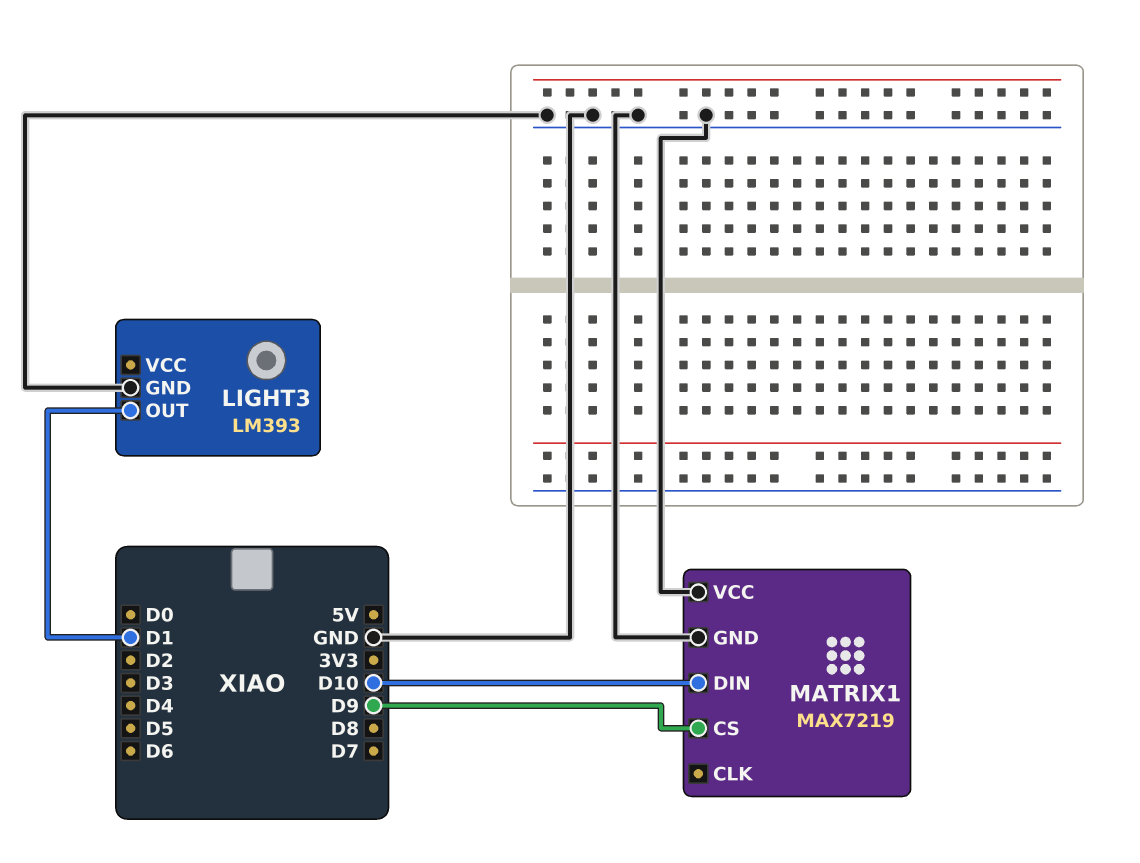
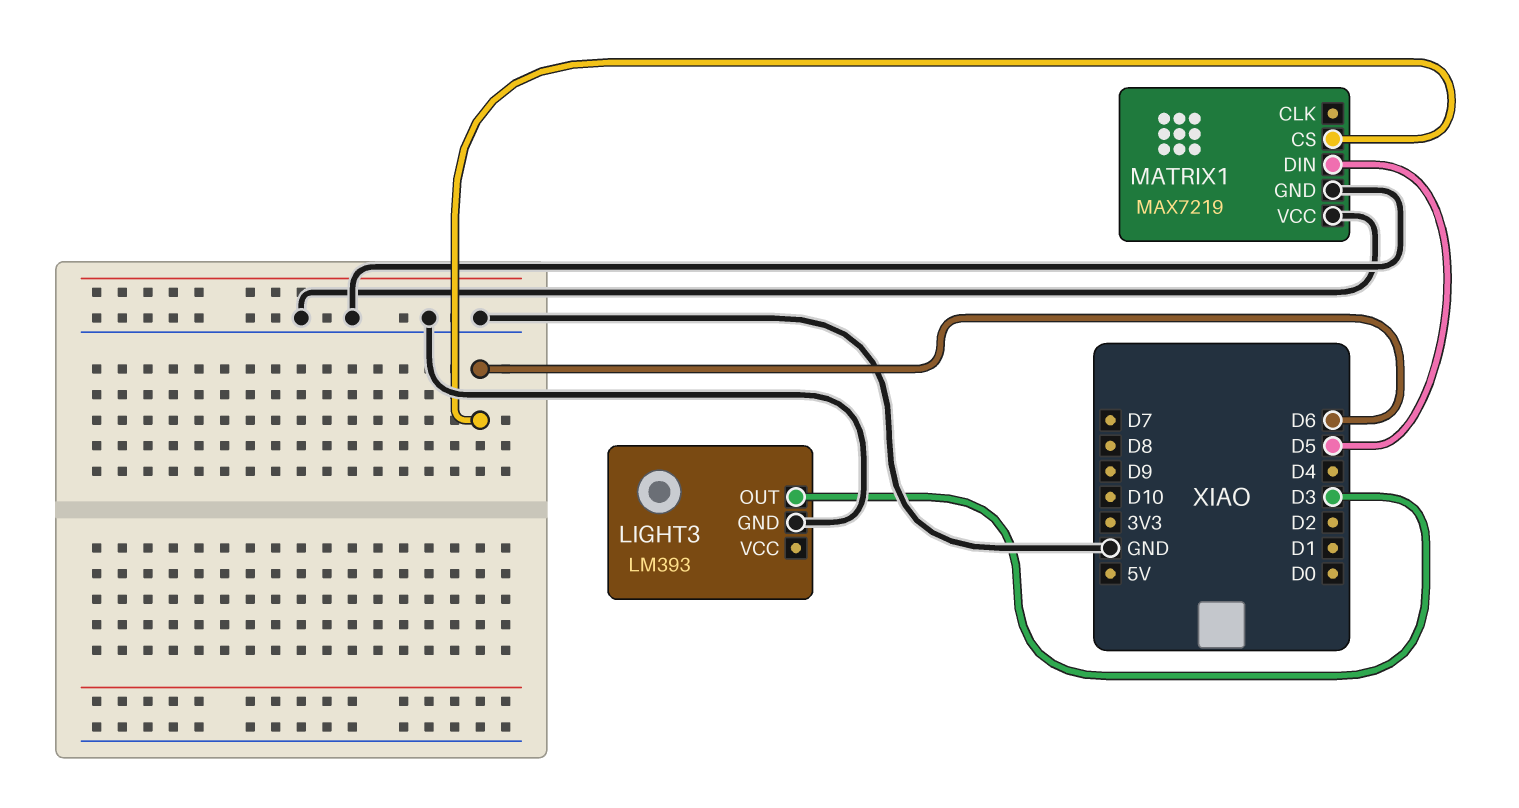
LIGHT3 pin OUT: D1 -> D3
MATRIX1 pin CS: D9 -> D6
MATRIX1 pin DIN: D10 -> D5

